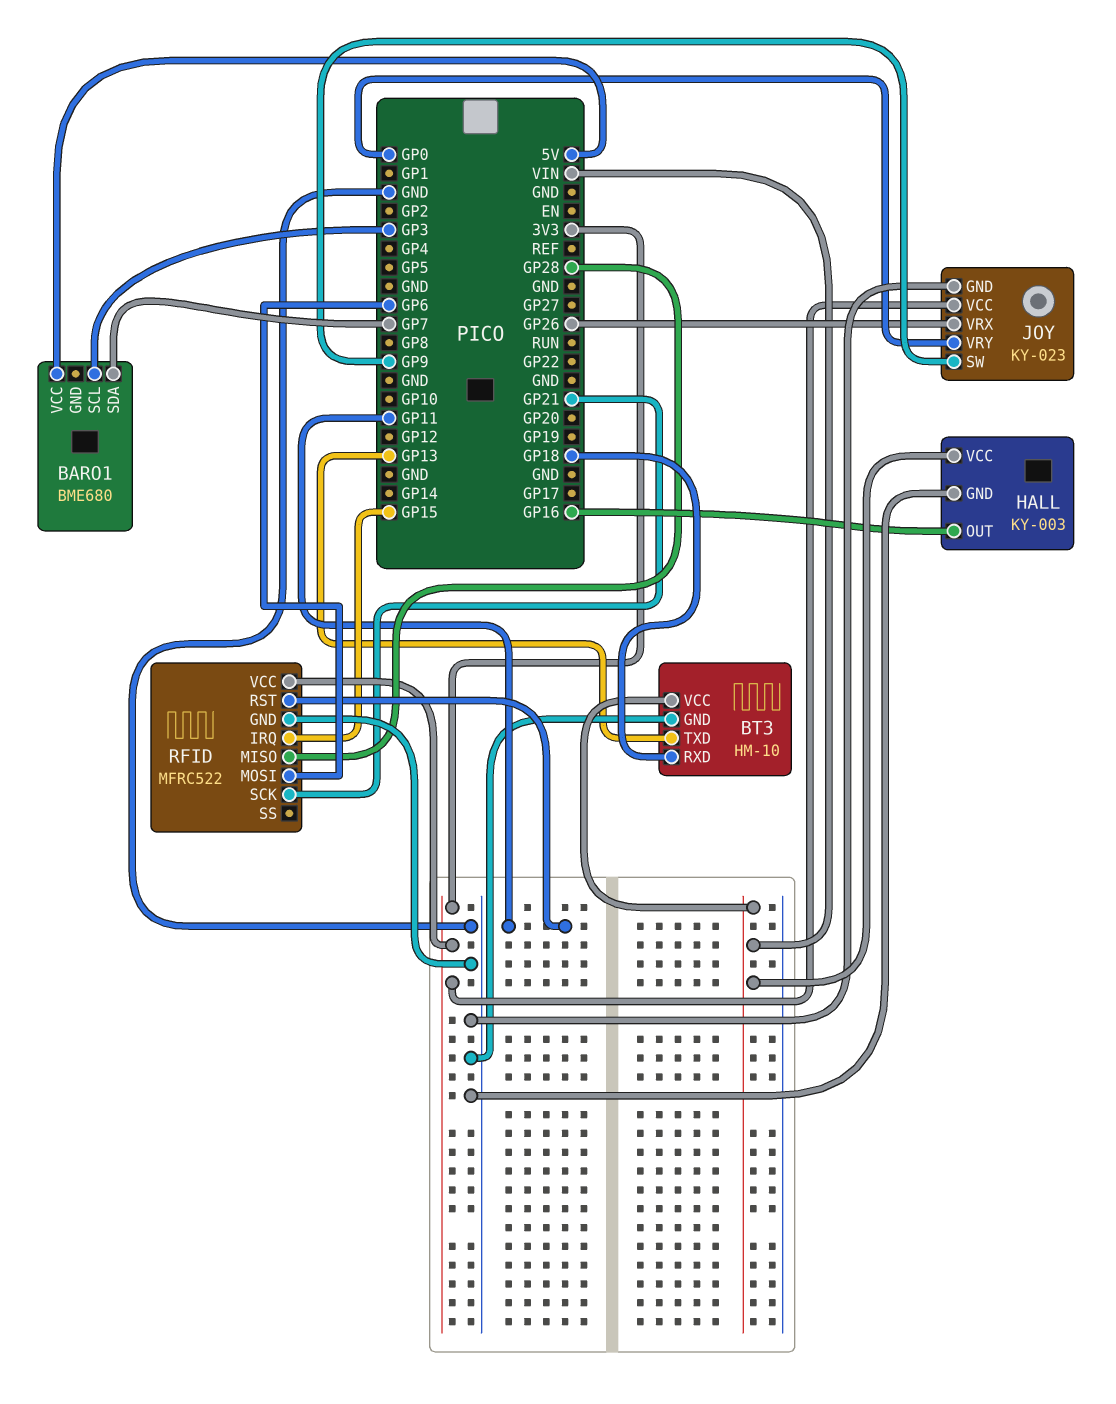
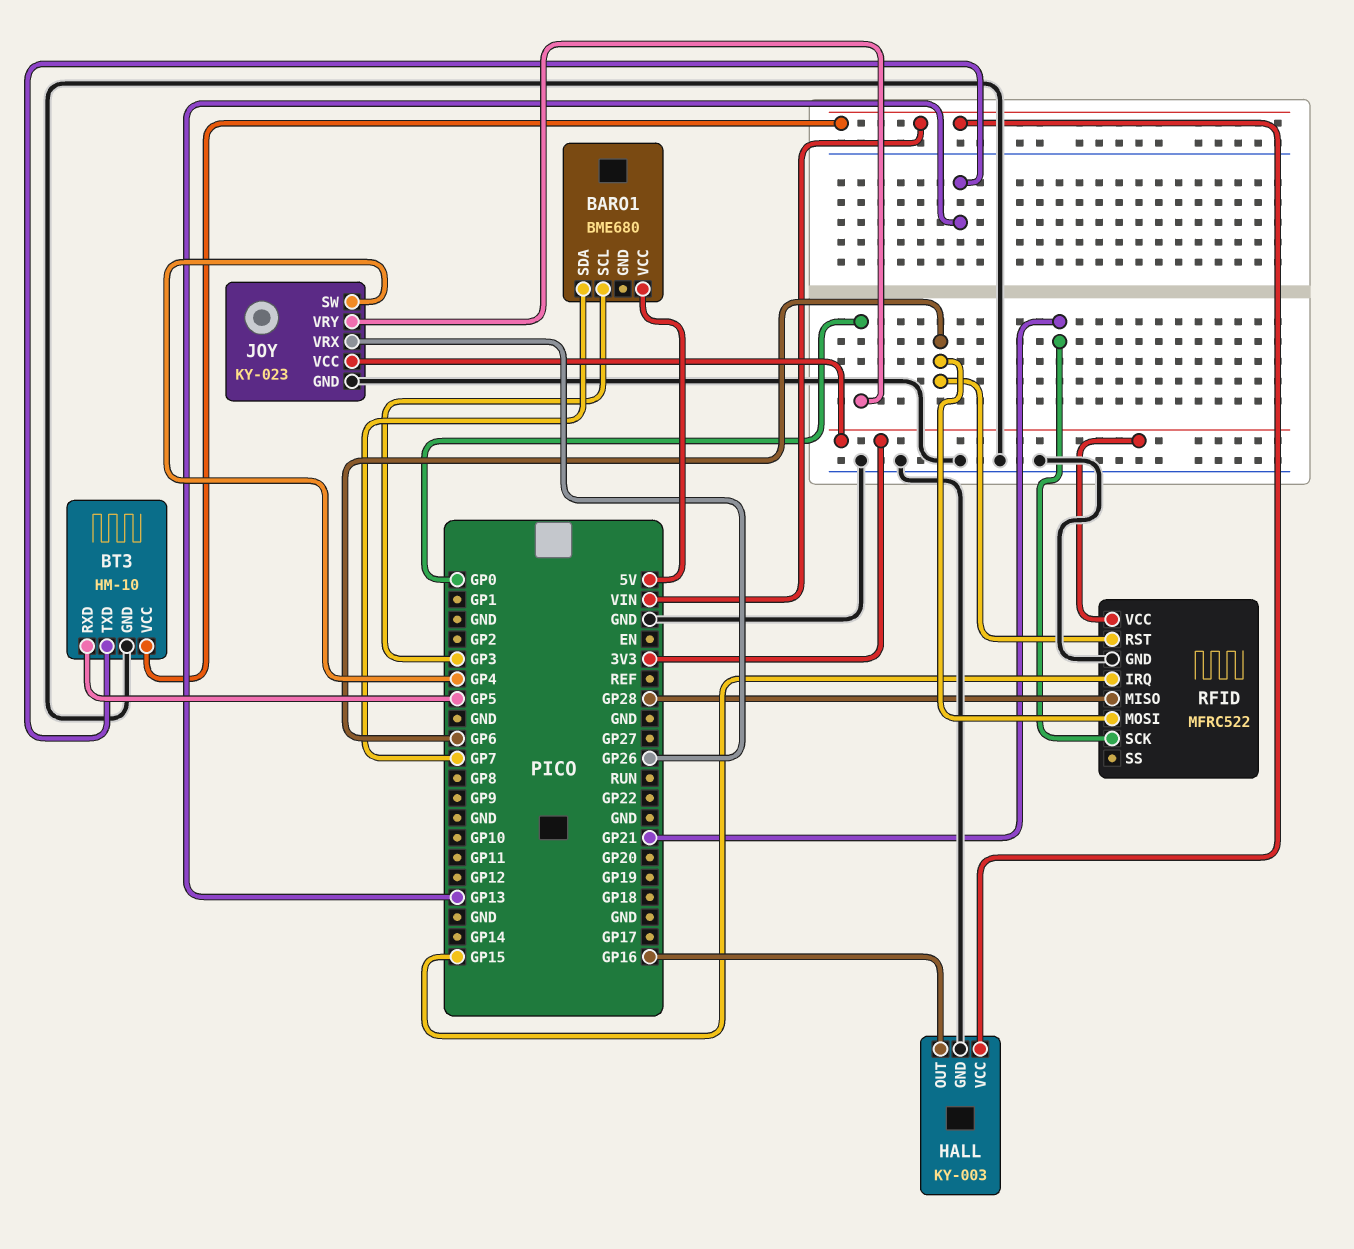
BT3 pin RXD: GP18 -> GP5
JOY pin SW: GP9 -> GP4
RFID pin RST: GP11 -> GP6

